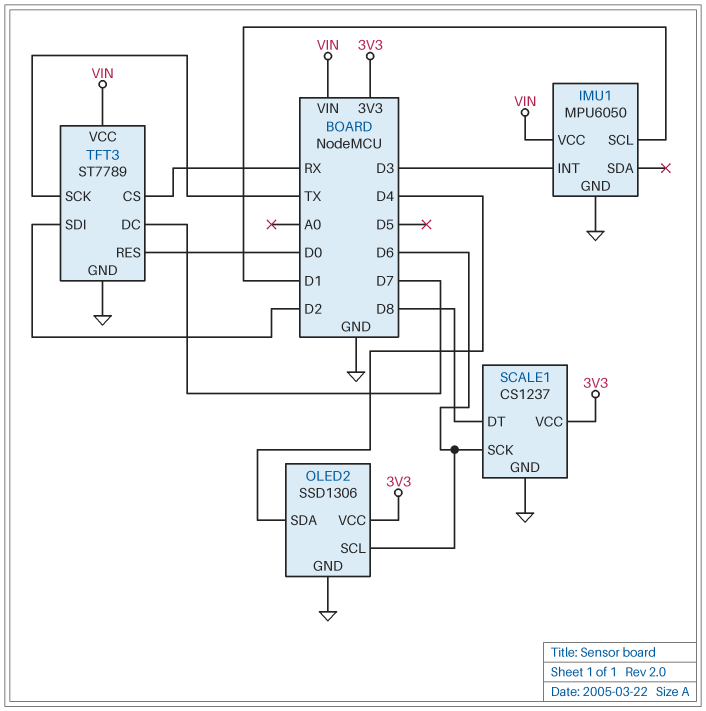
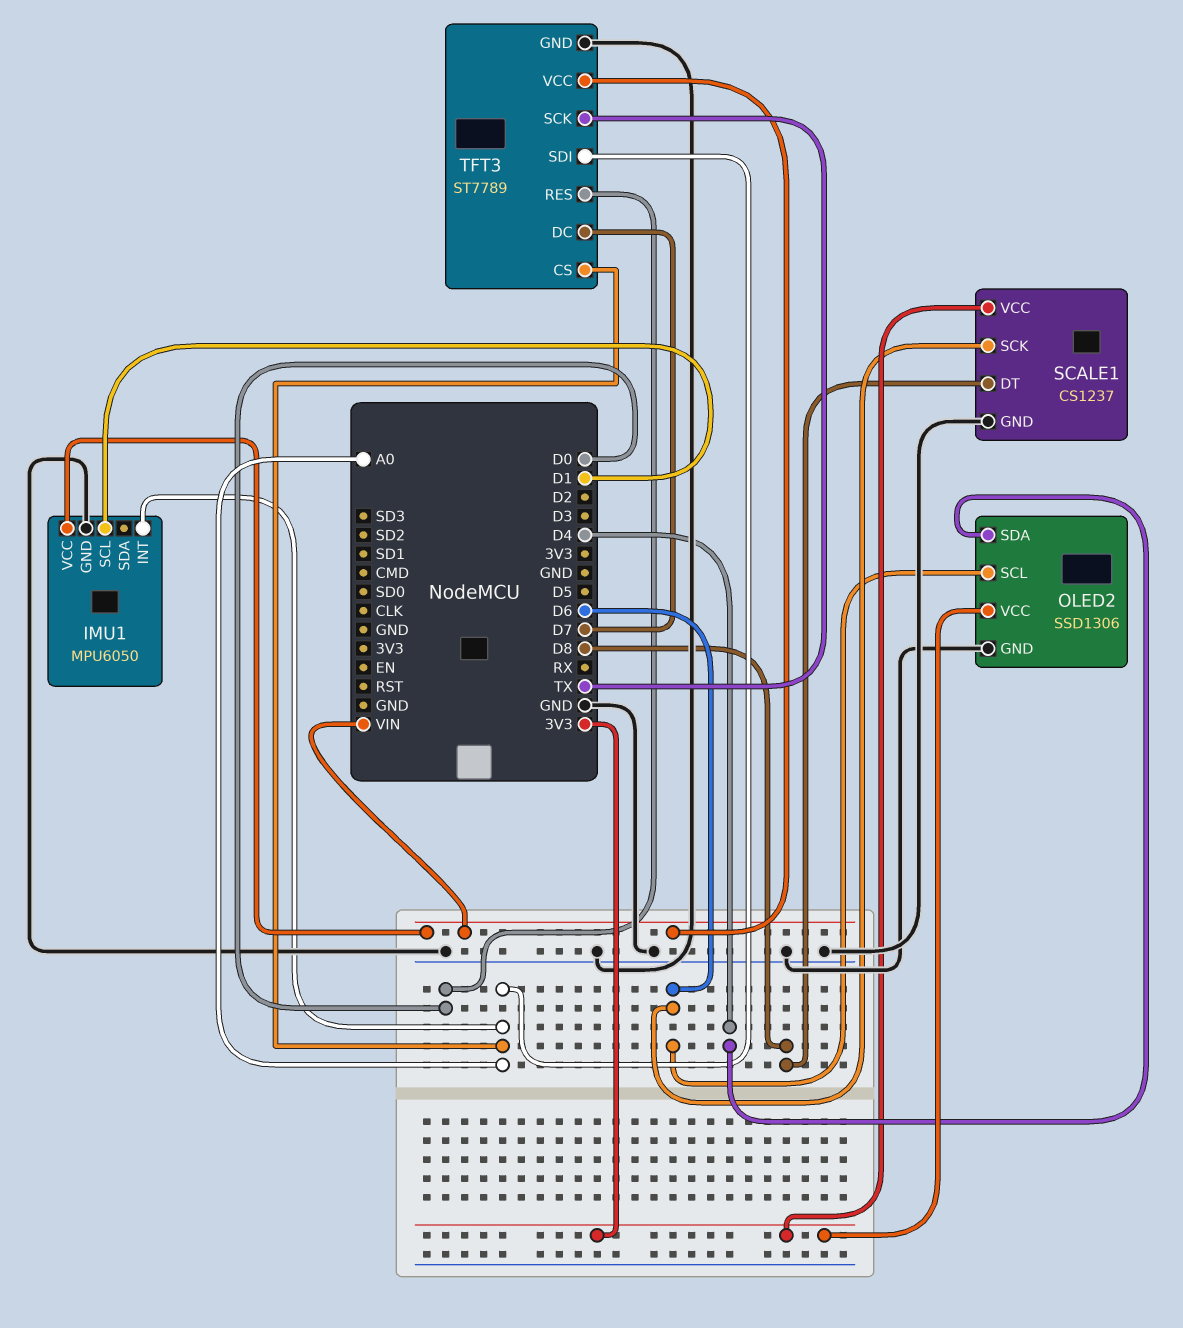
IMU1 pin INT: D3 -> A0
TFT3 pin CS: RX -> A0
TFT3 pin SDI: D2 -> A0

